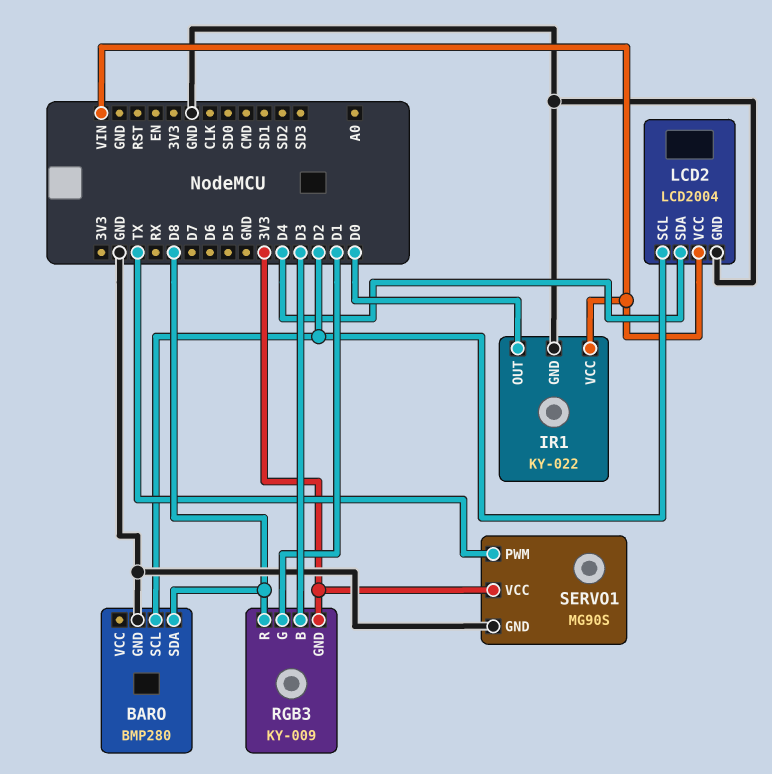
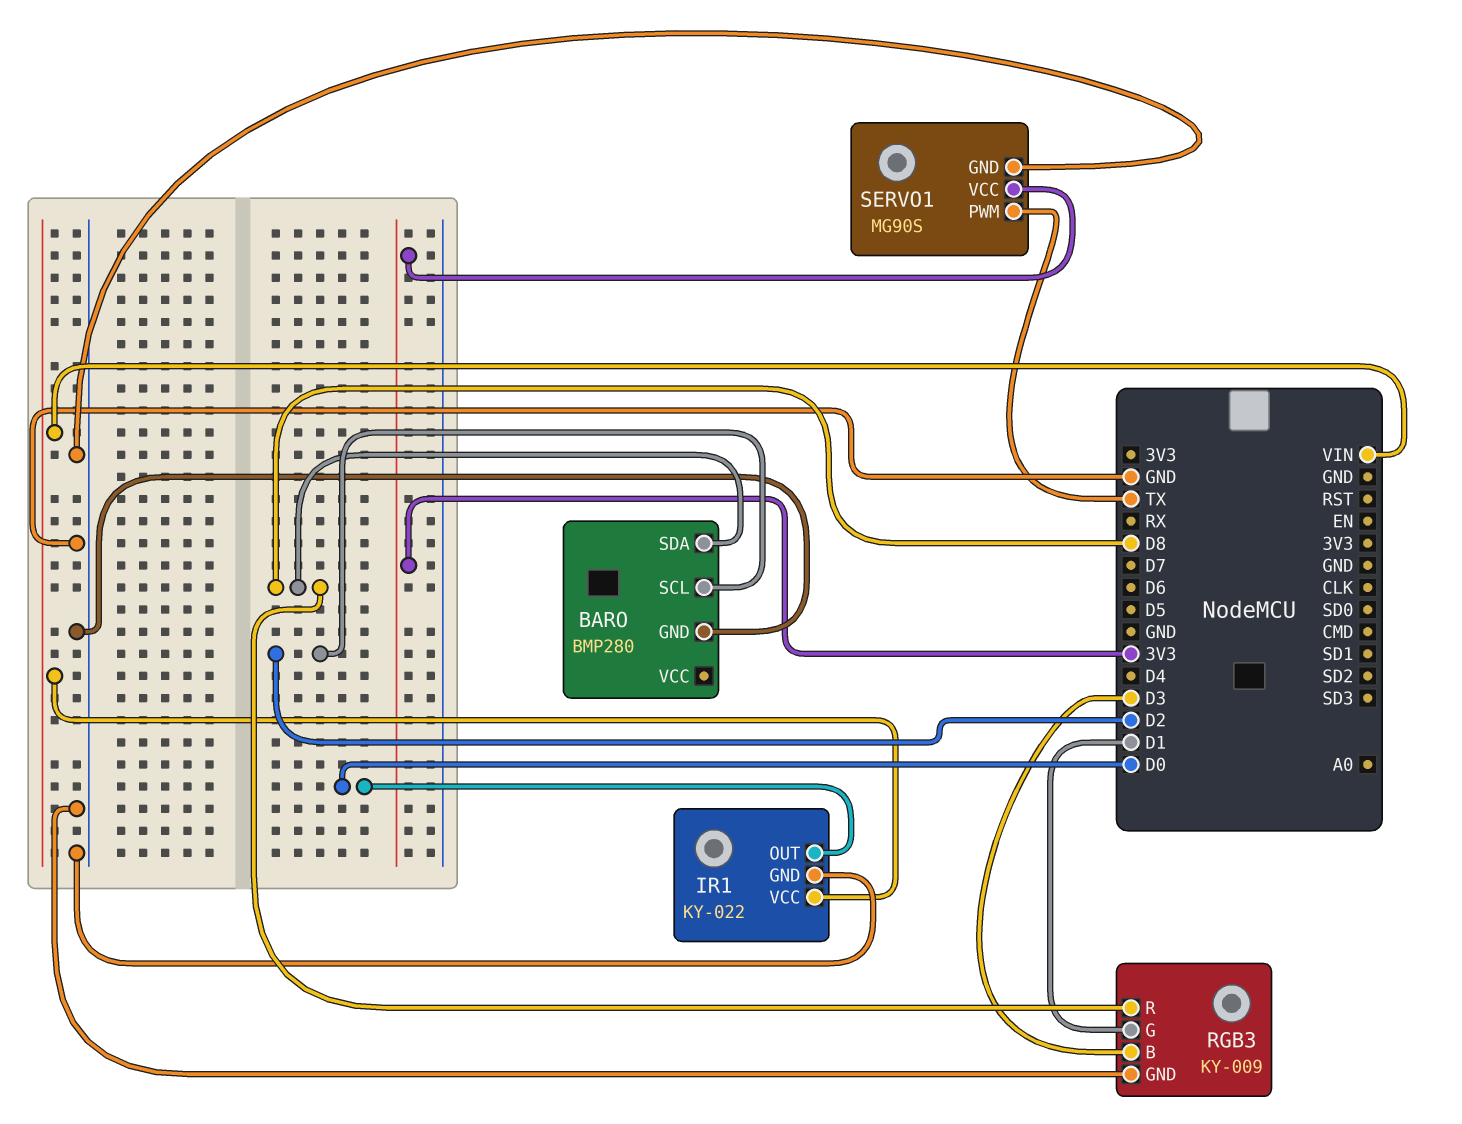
LCD2: LCD2004 -> none
LCD2 pin GND: GND -> none
LCD2 pin SCL: D2 -> none
LCD2 pin SDA: D4 -> none
LCD2 pin VCC: VIN -> none
RGB3 pin GND: 3V3 -> GND

